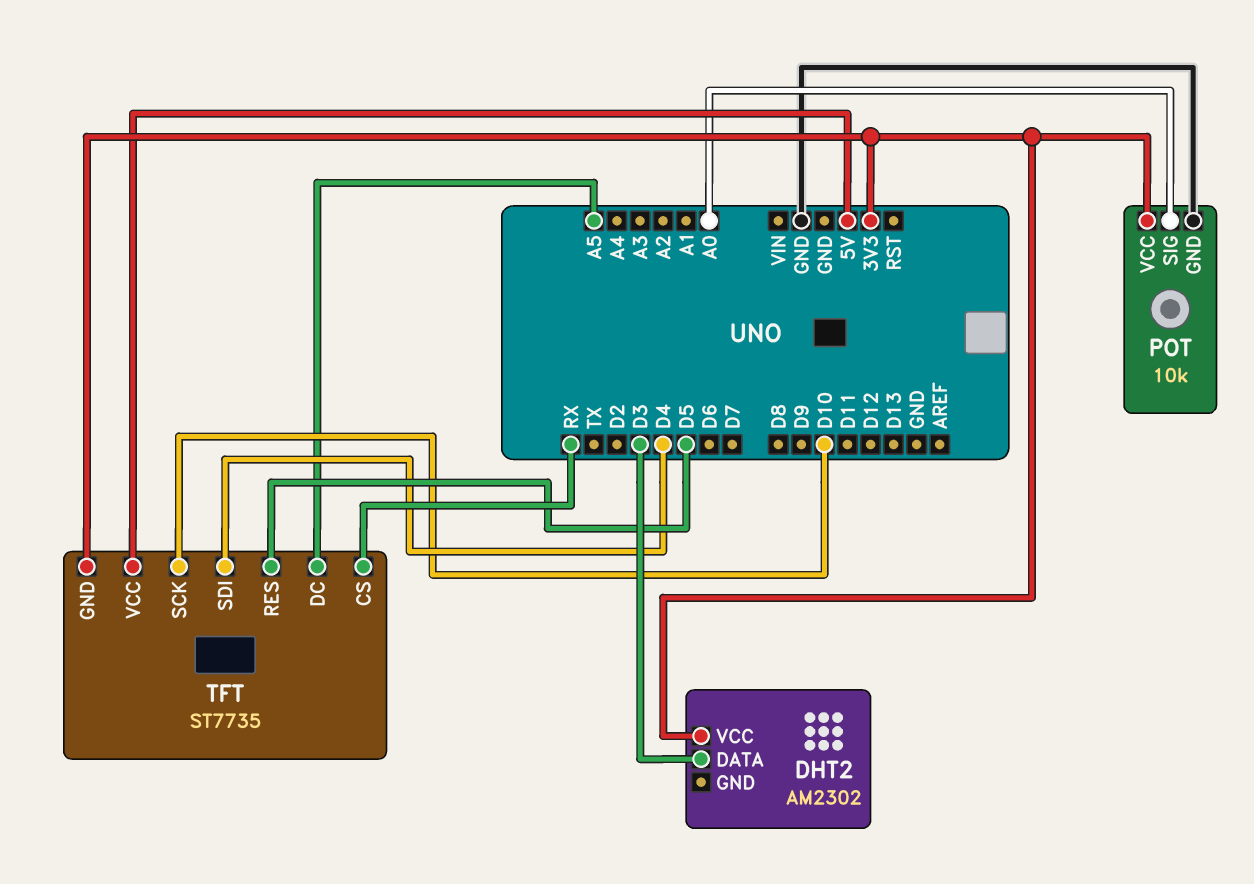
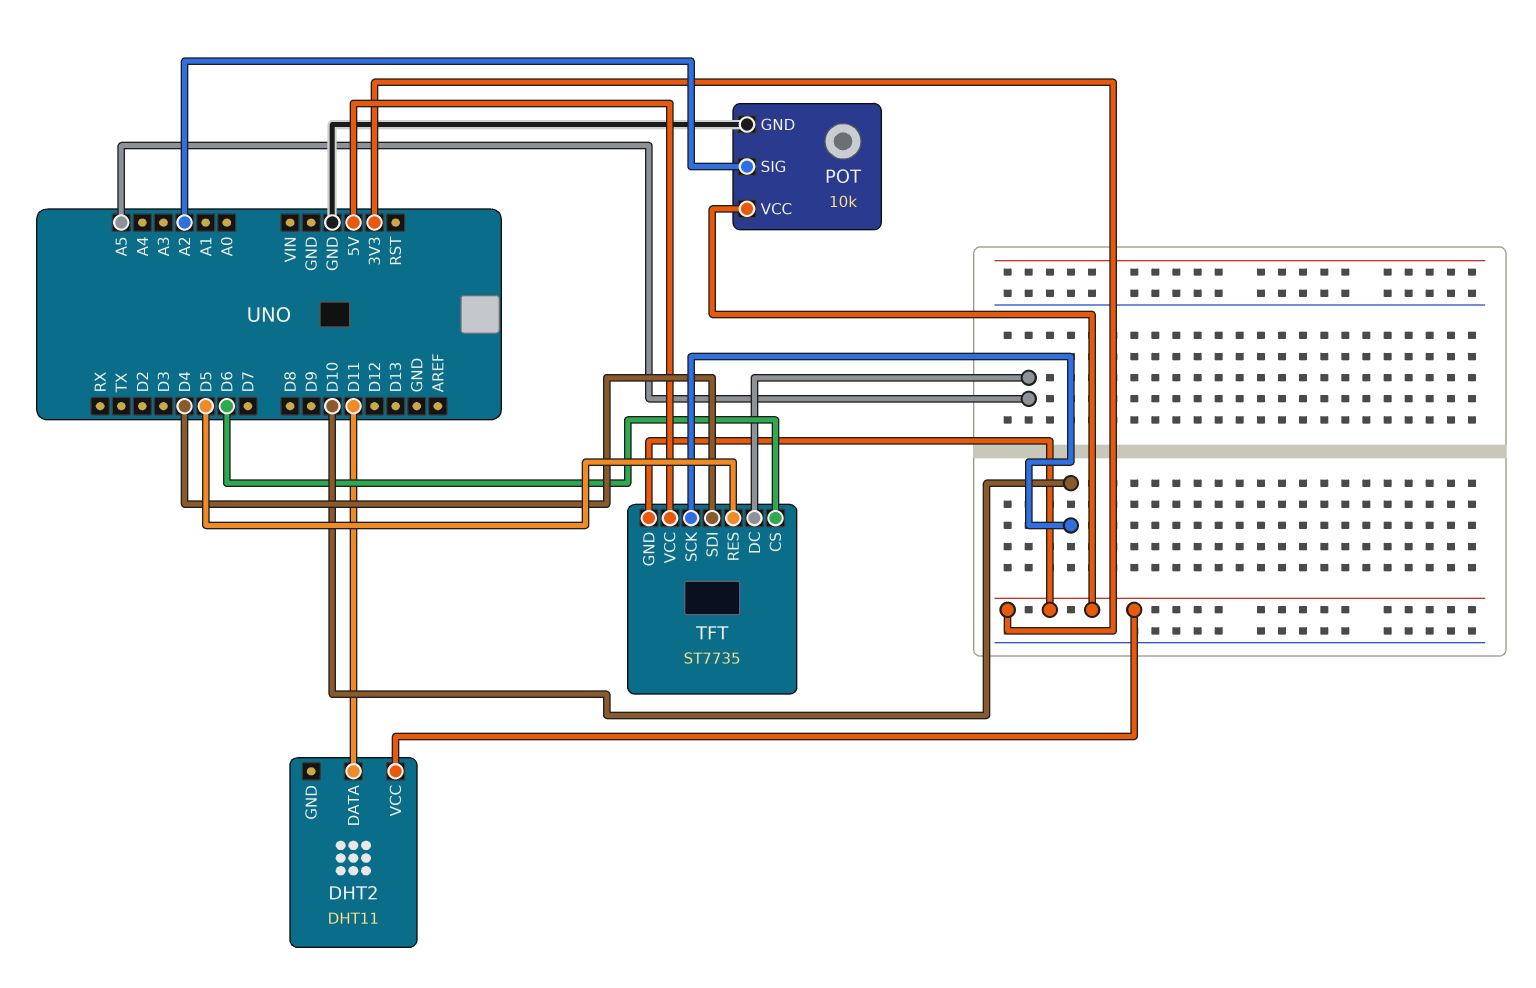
DHT2: AM2302 -> DHT11
DHT2 pin DATA: D3 -> D11
POT pin SIG: A0 -> A2
TFT pin CS: RX -> D6

